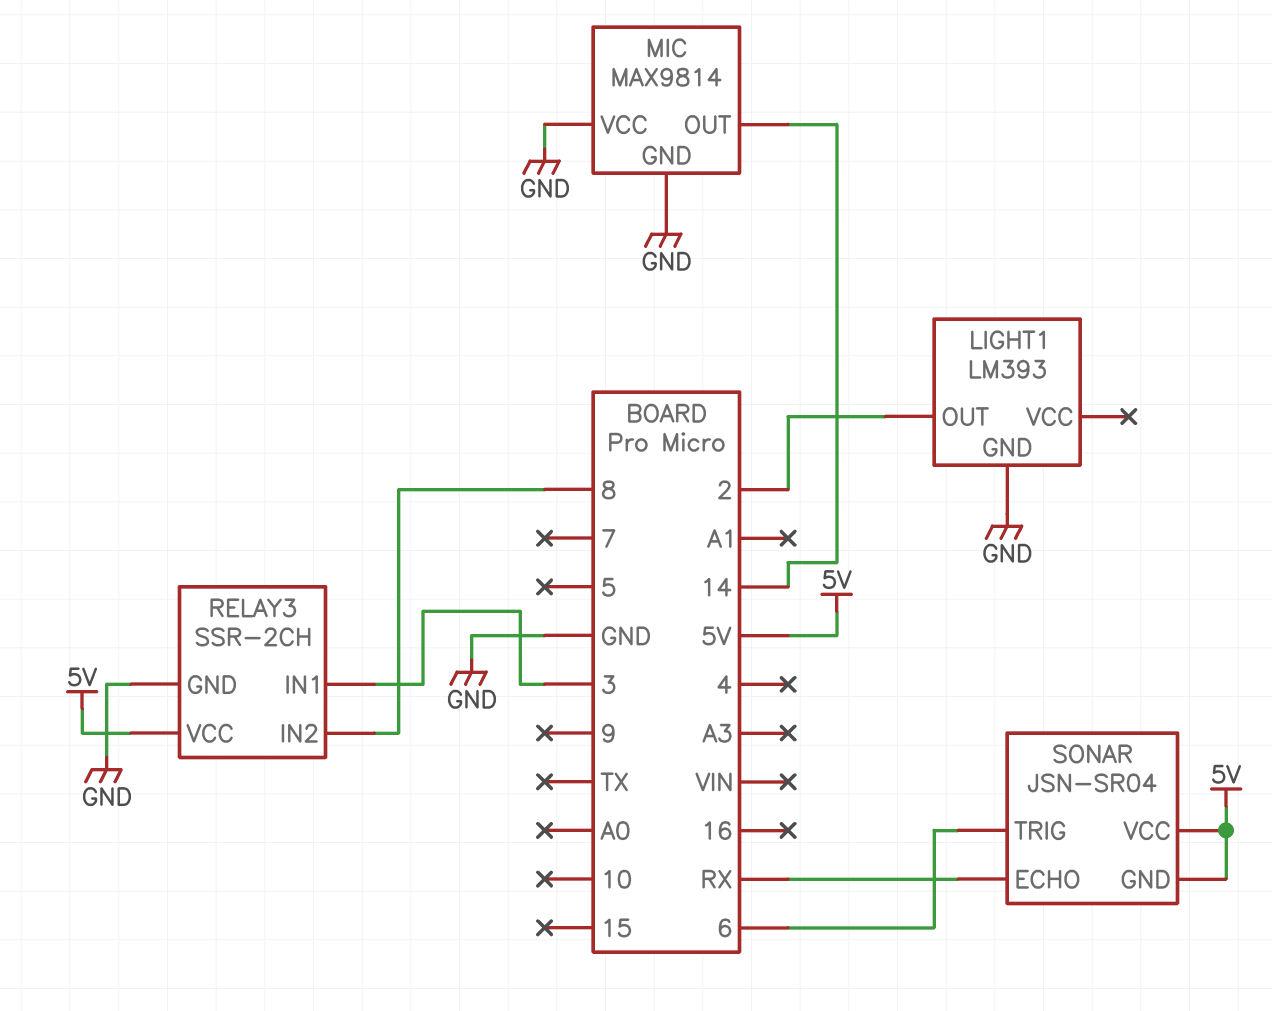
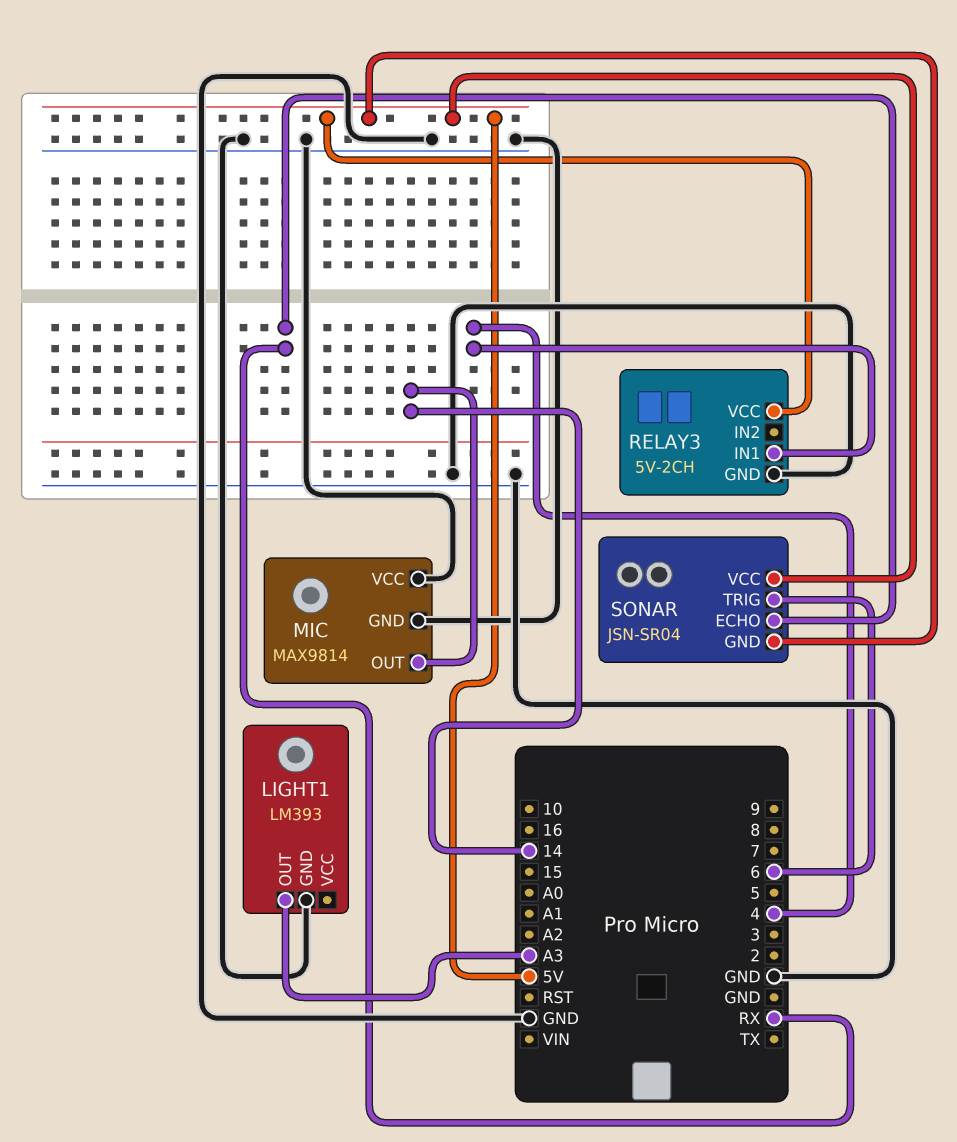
LIGHT1 pin OUT: 2 -> A3
RELAY3: SSR-2CH -> 5V-2CH
RELAY3 pin IN1: 3 -> 4
RELAY3 pin IN2: 8 -> none

